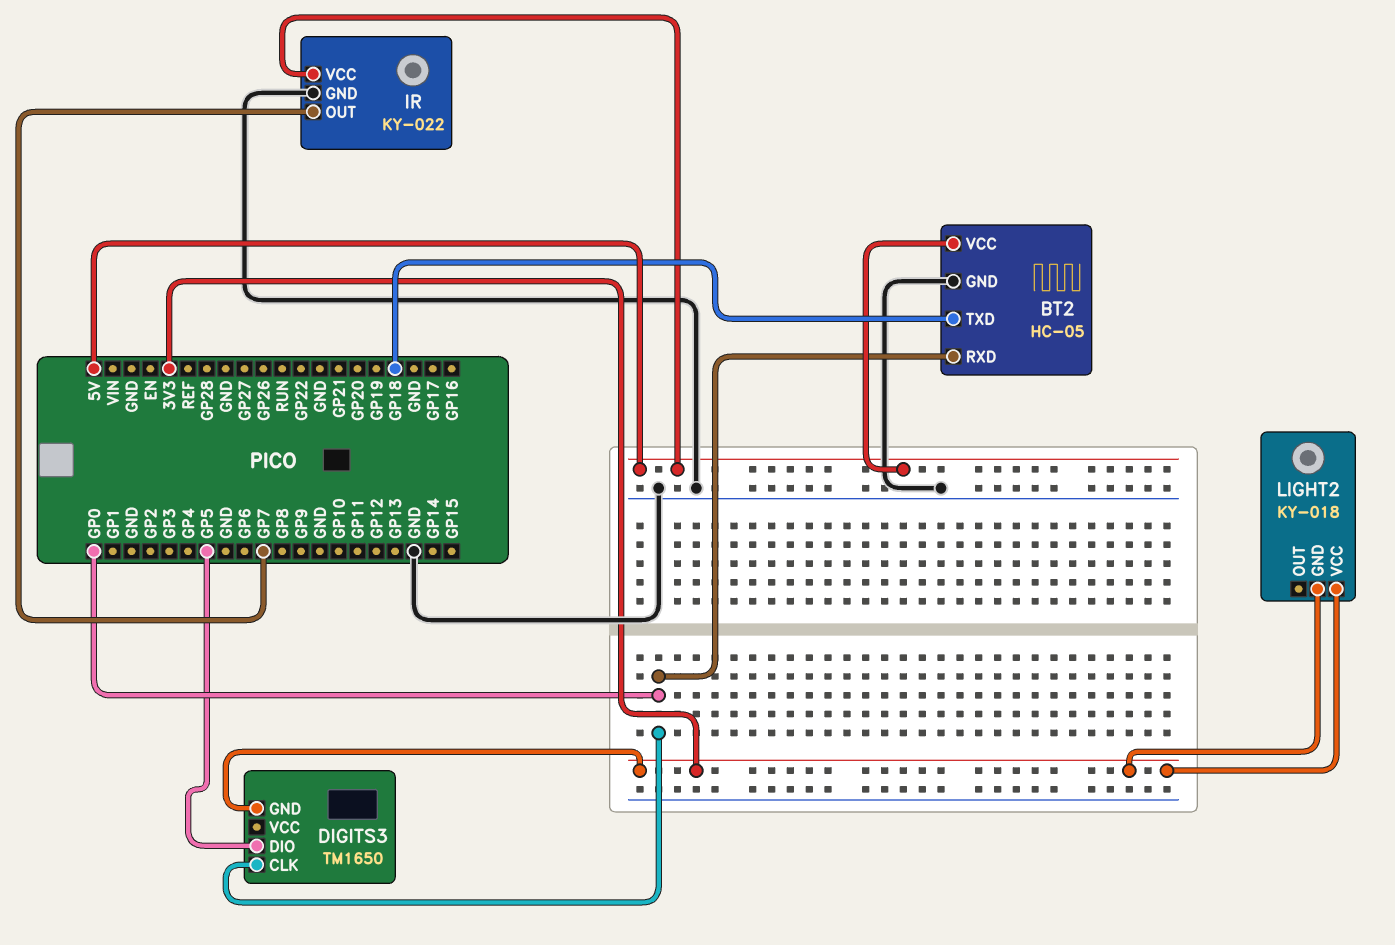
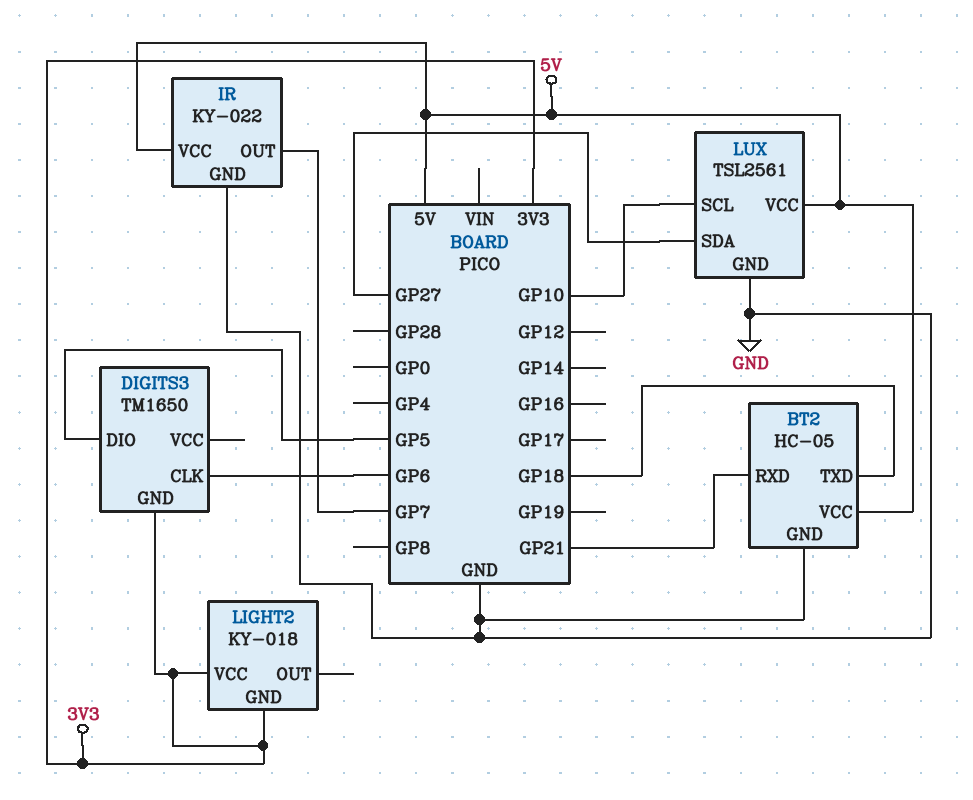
BT2 pin RXD: GP0 -> GP21
DIGITS3 pin CLK: GP0 -> GP6
LUX: none -> TSL2561
LUX pin GND: none -> GND
LUX pin SCL: none -> GP10
LUX pin SDA: none -> GP27
LUX pin VCC: none -> 5V

